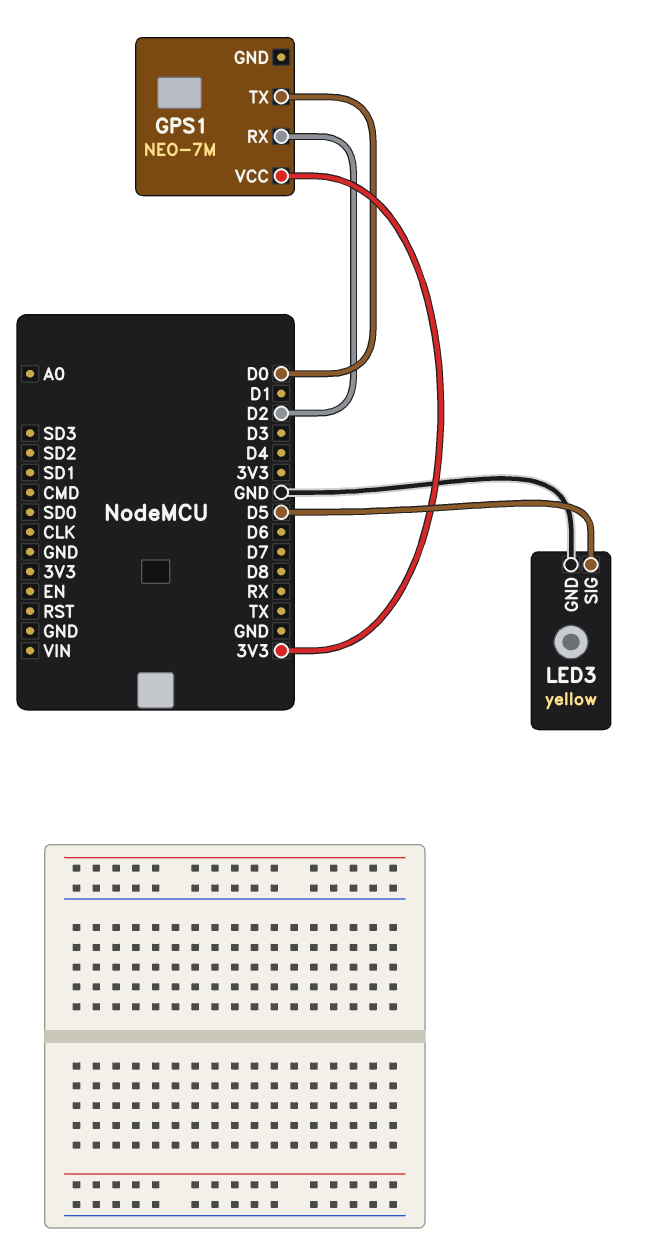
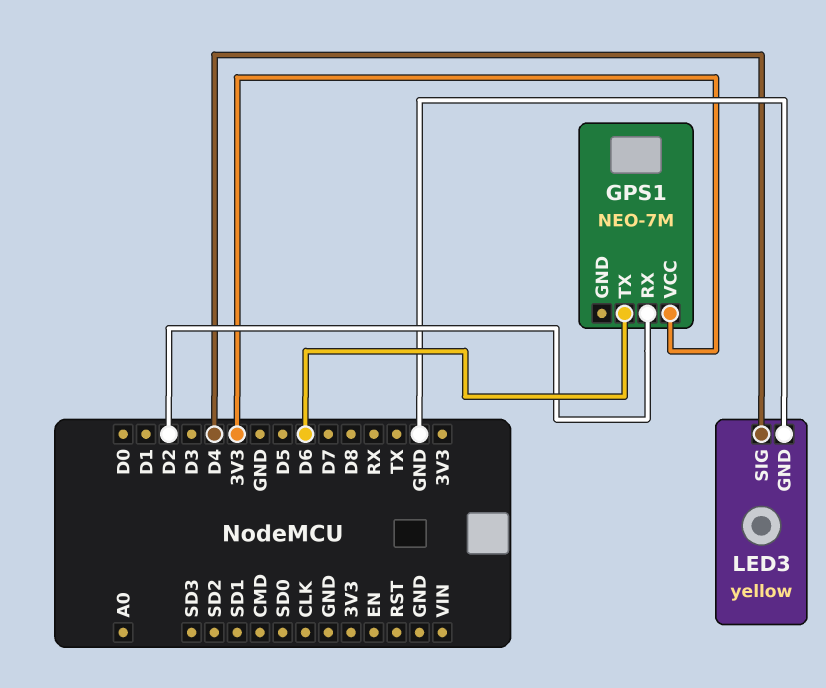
GPS1 pin TX: D0 -> D6
LED3 pin SIG: D5 -> D4

